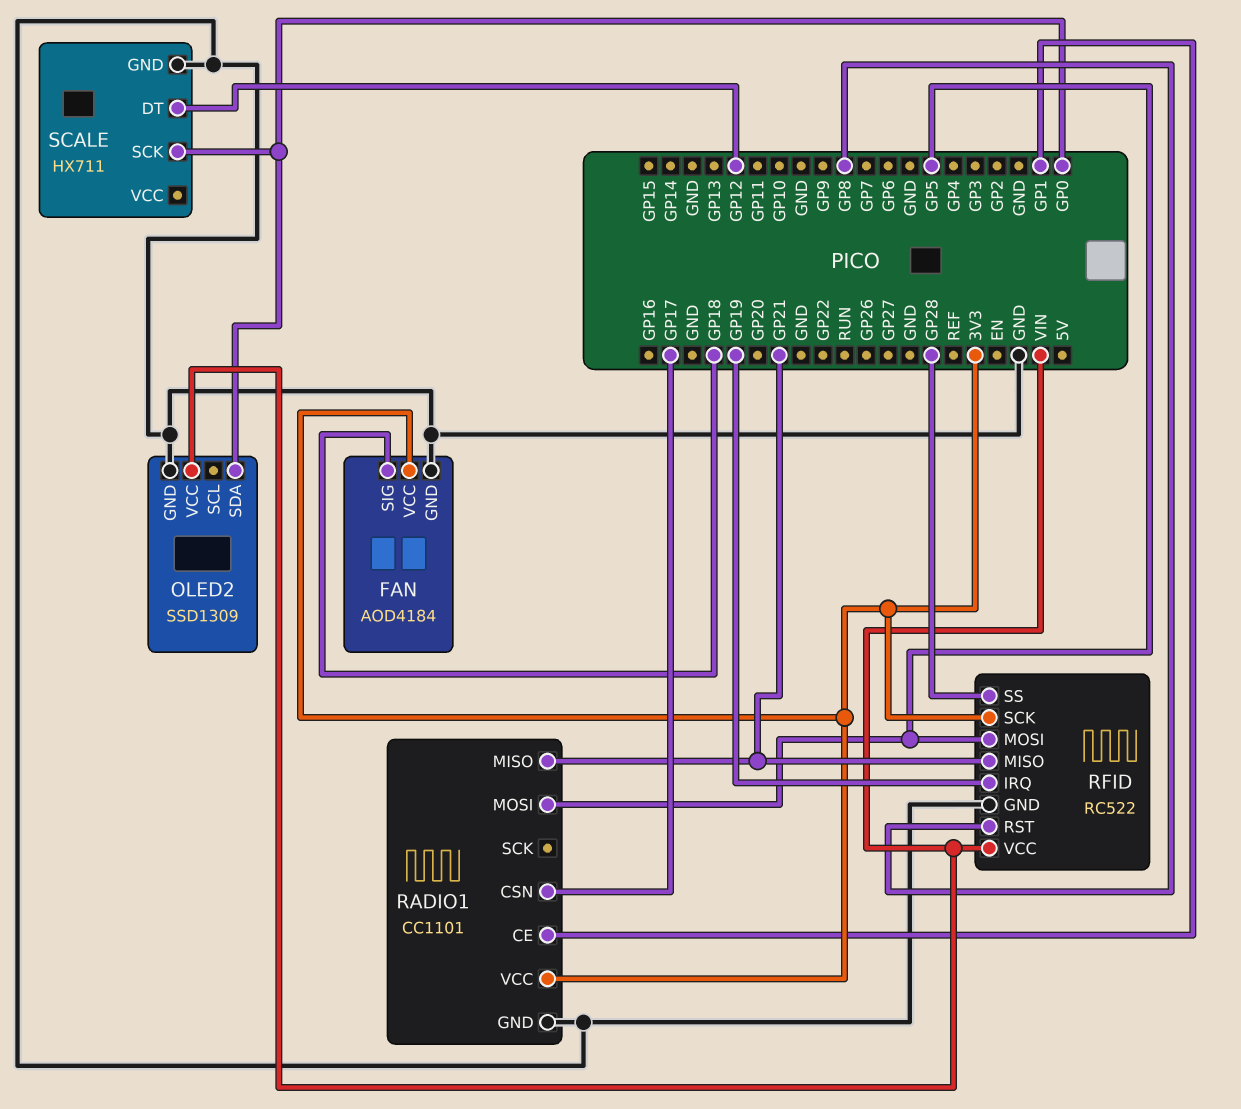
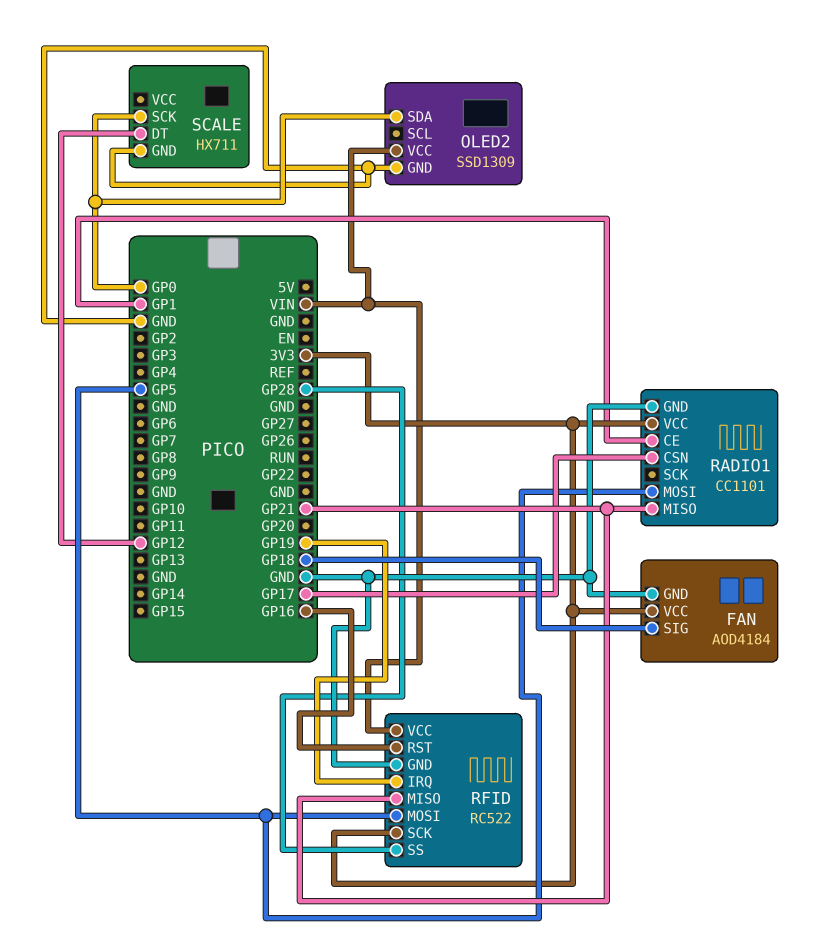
RFID pin RST: GP8 -> GP16

